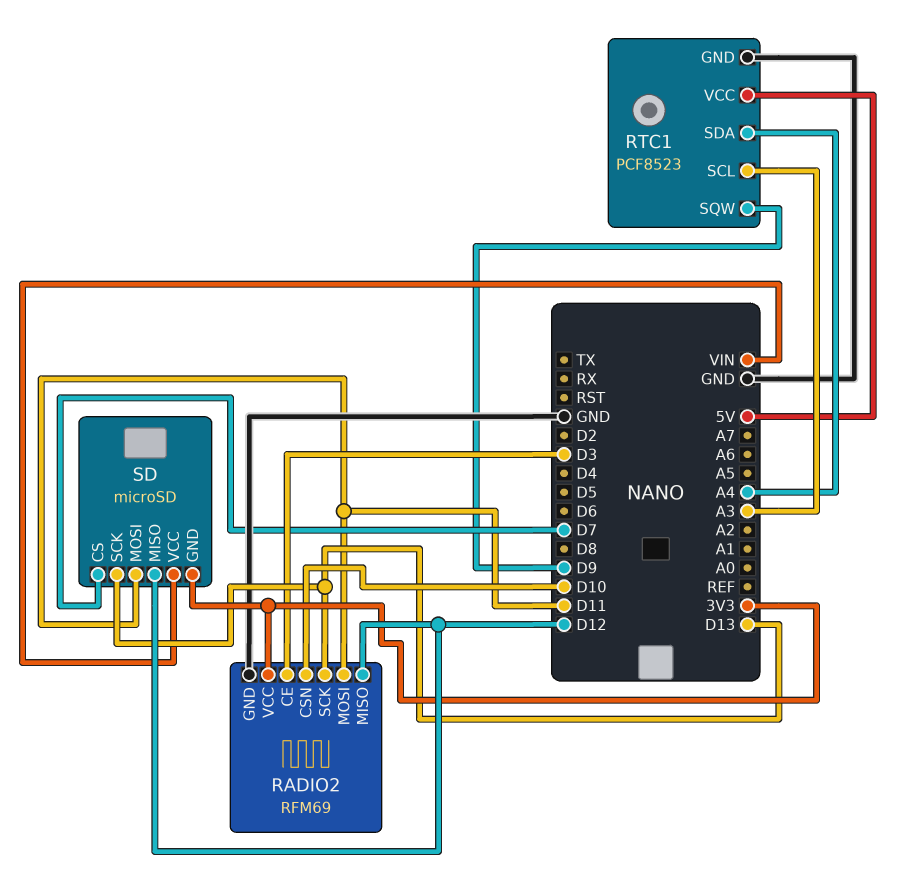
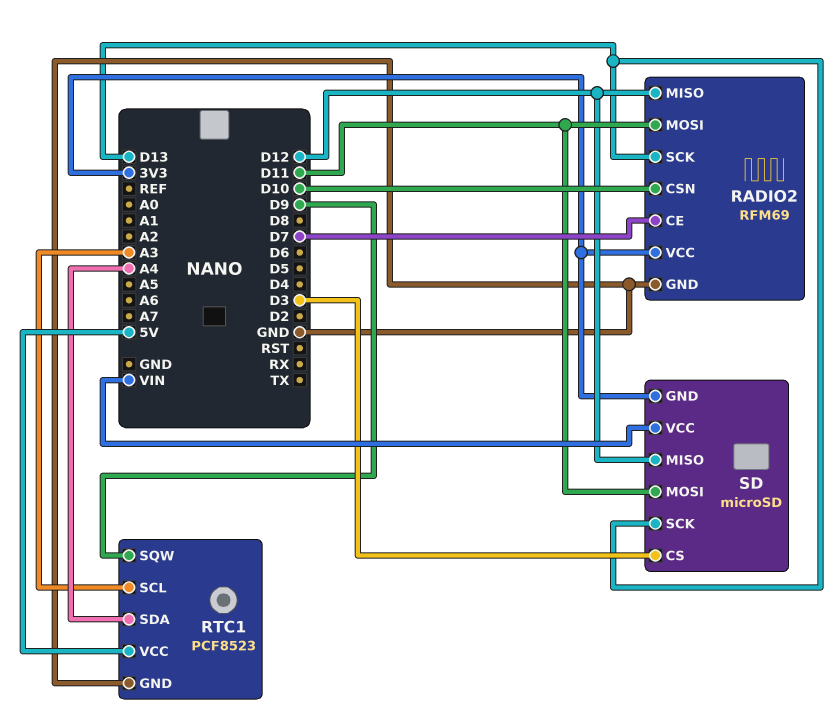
RADIO2 pin CE: D3 -> D7
SD pin CS: D7 -> D3

